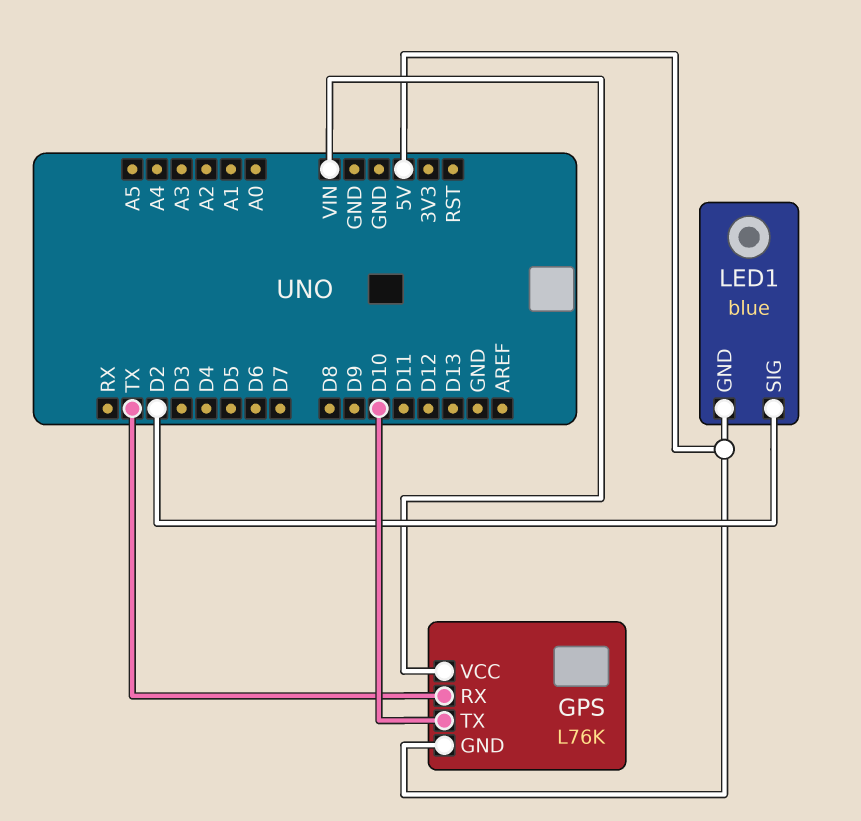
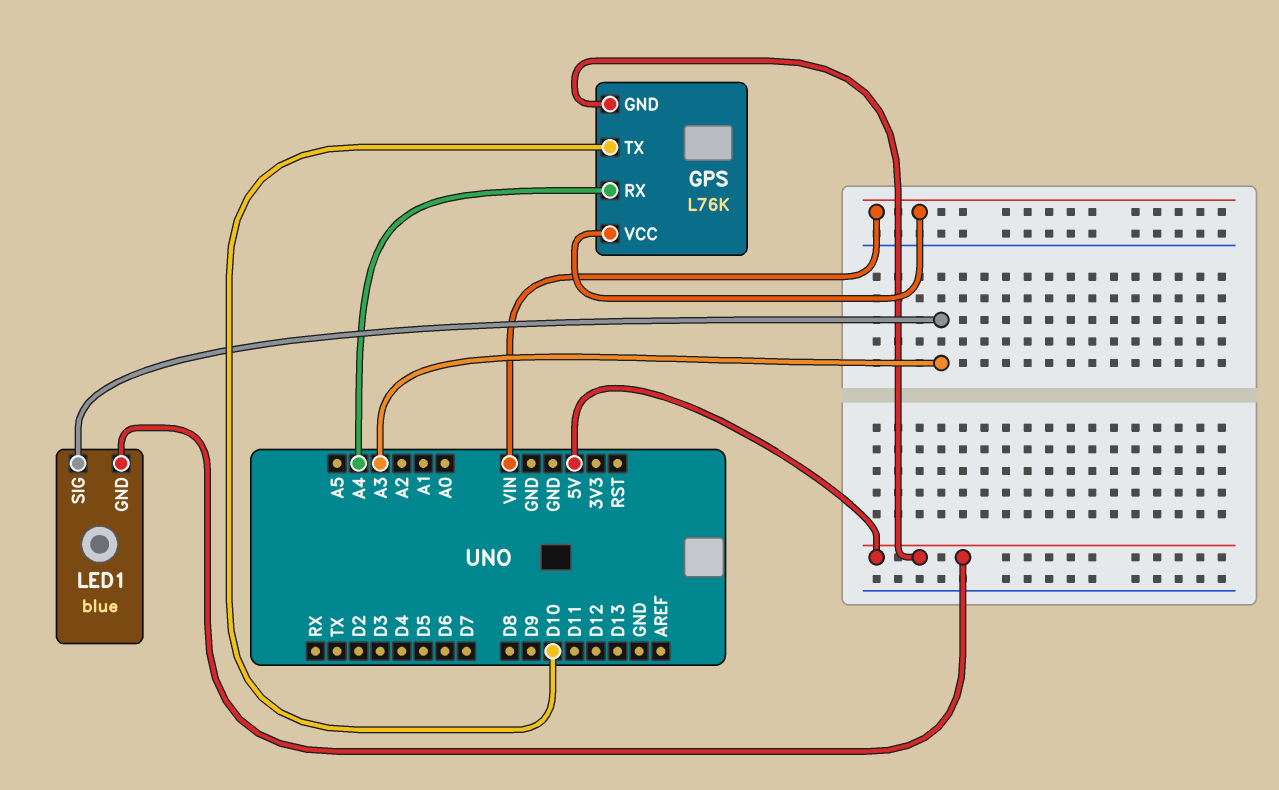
GPS pin RX: TX -> A4
LED1 pin SIG: D2 -> A3

